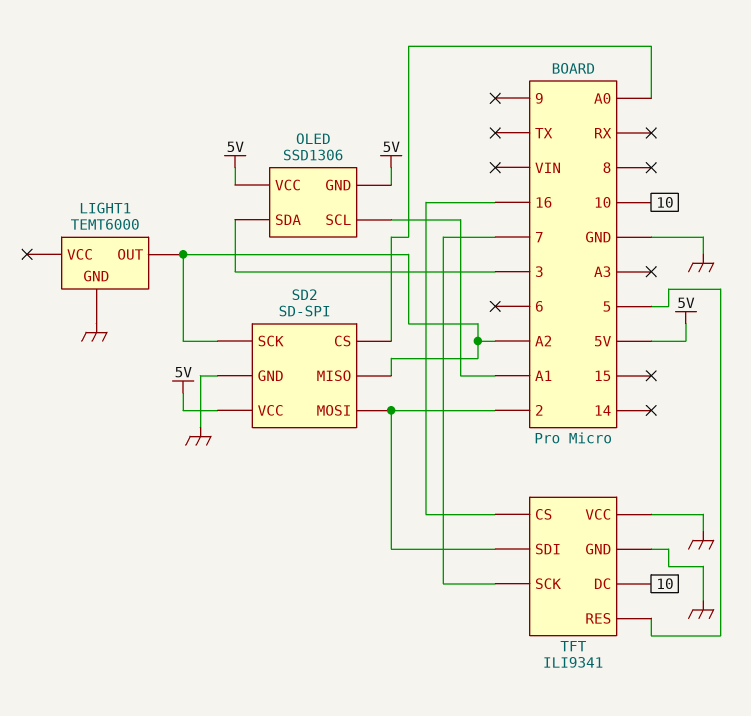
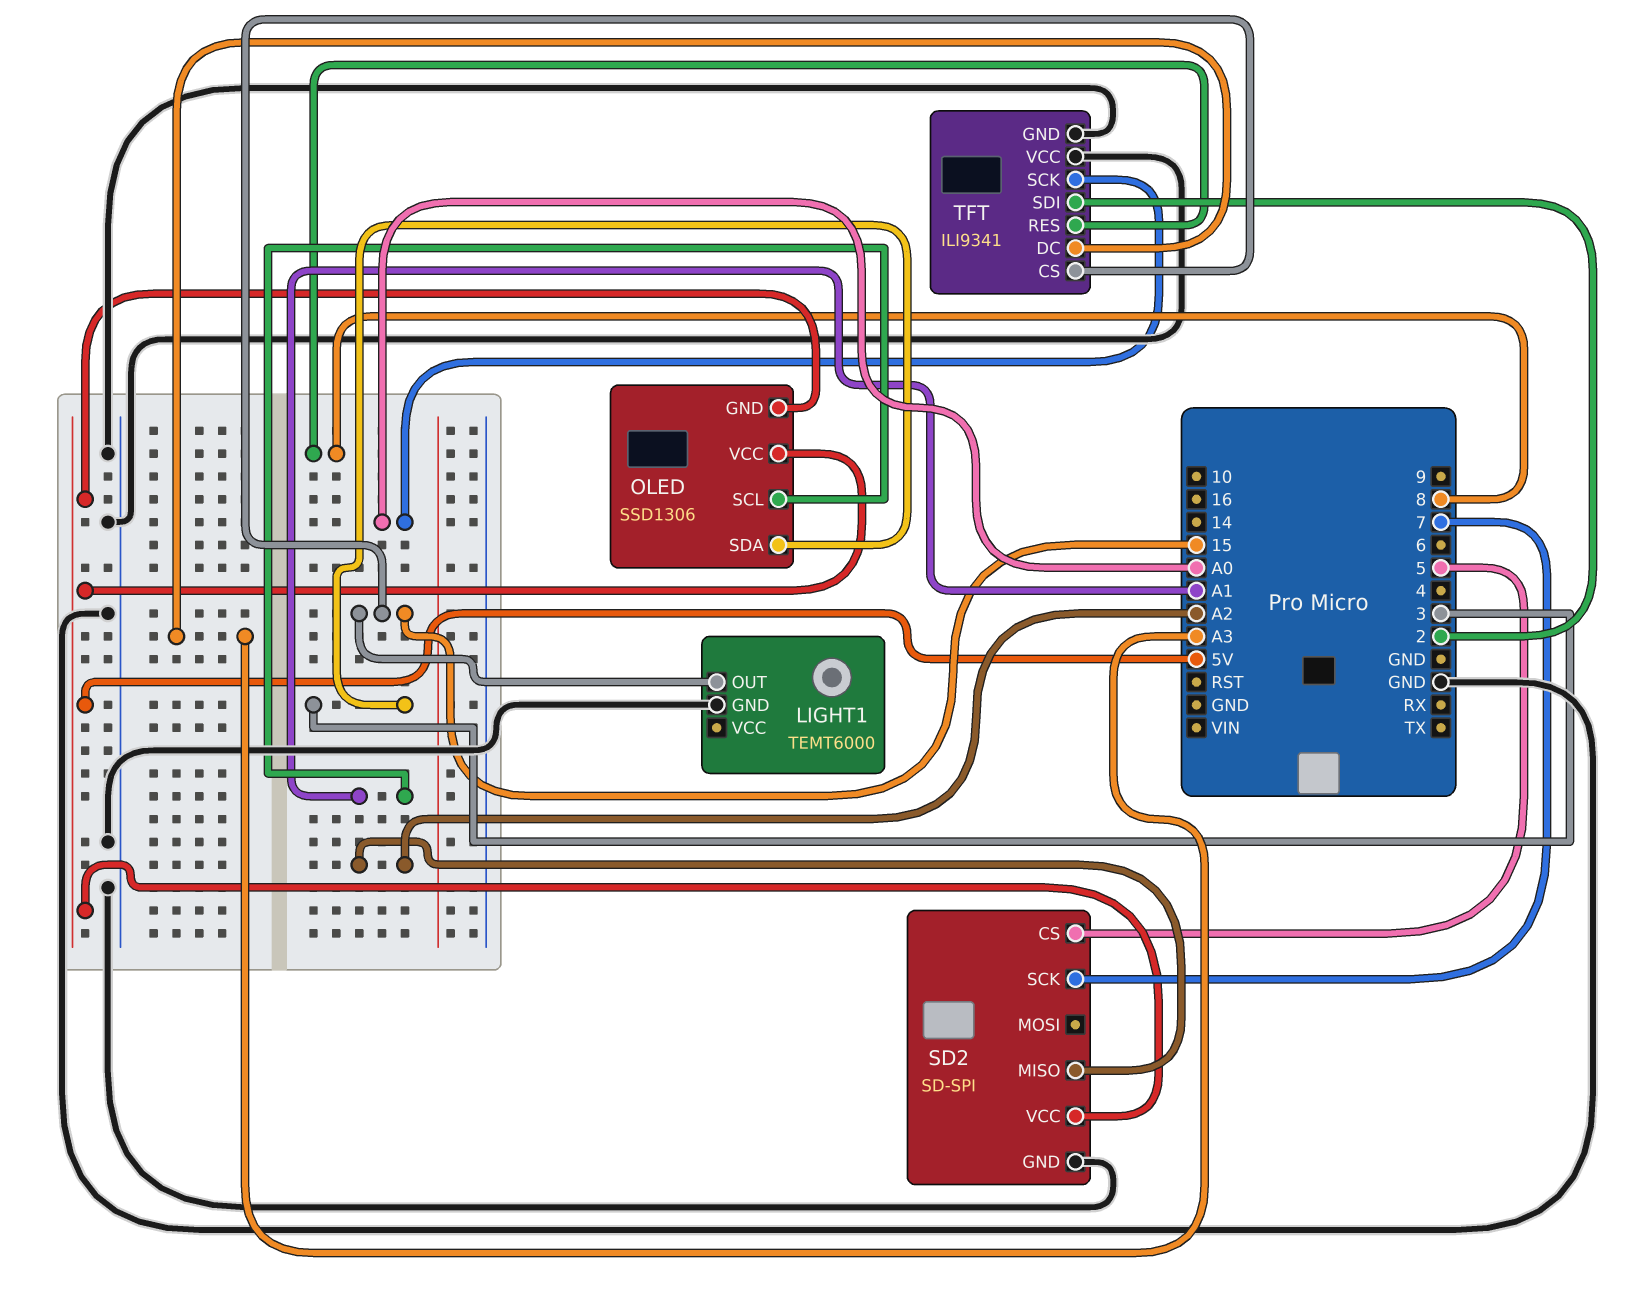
LIGHT1 pin OUT: A2 -> 15
SD2 pin CS: A0 -> 5
SD2 pin MOSI: 2 -> none
SD2 pin SCK: A2 -> 7
TFT pin CS: 16 -> 15
TFT pin DC: 10 -> A3
TFT pin RES: 5 -> 8
TFT pin SCK: 7 -> A0

